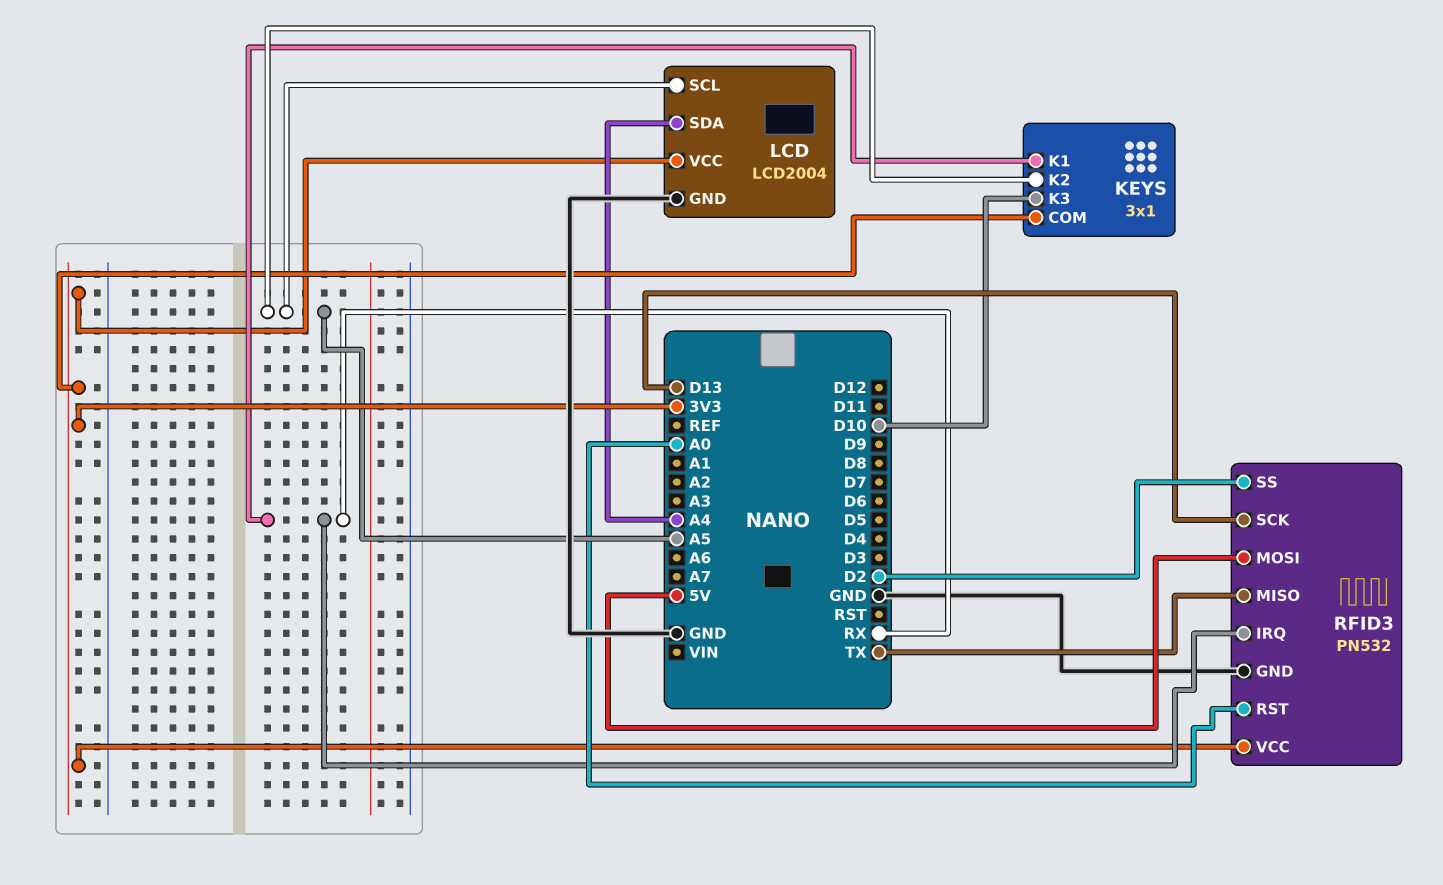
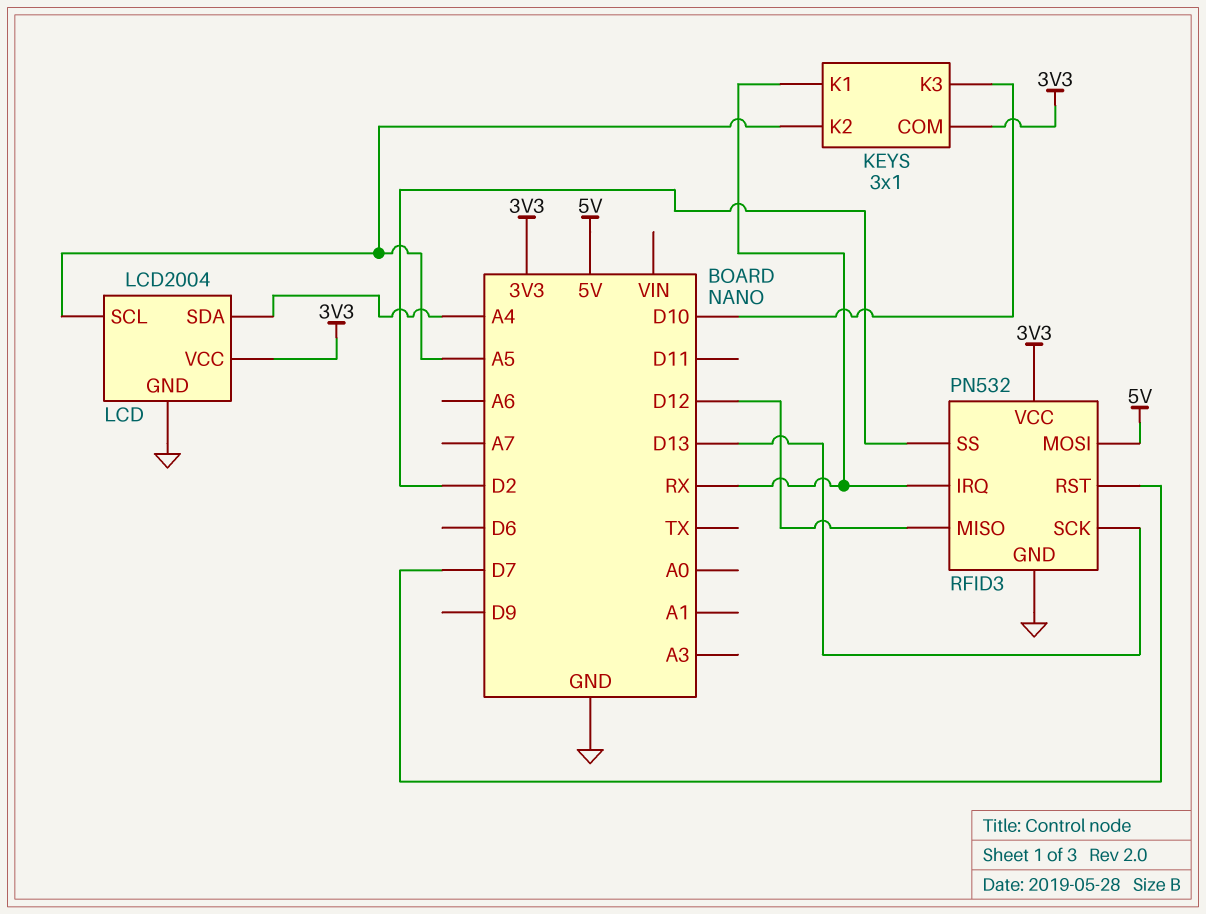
RFID3 pin MISO: TX -> D12
RFID3 pin RST: A0 -> D7

